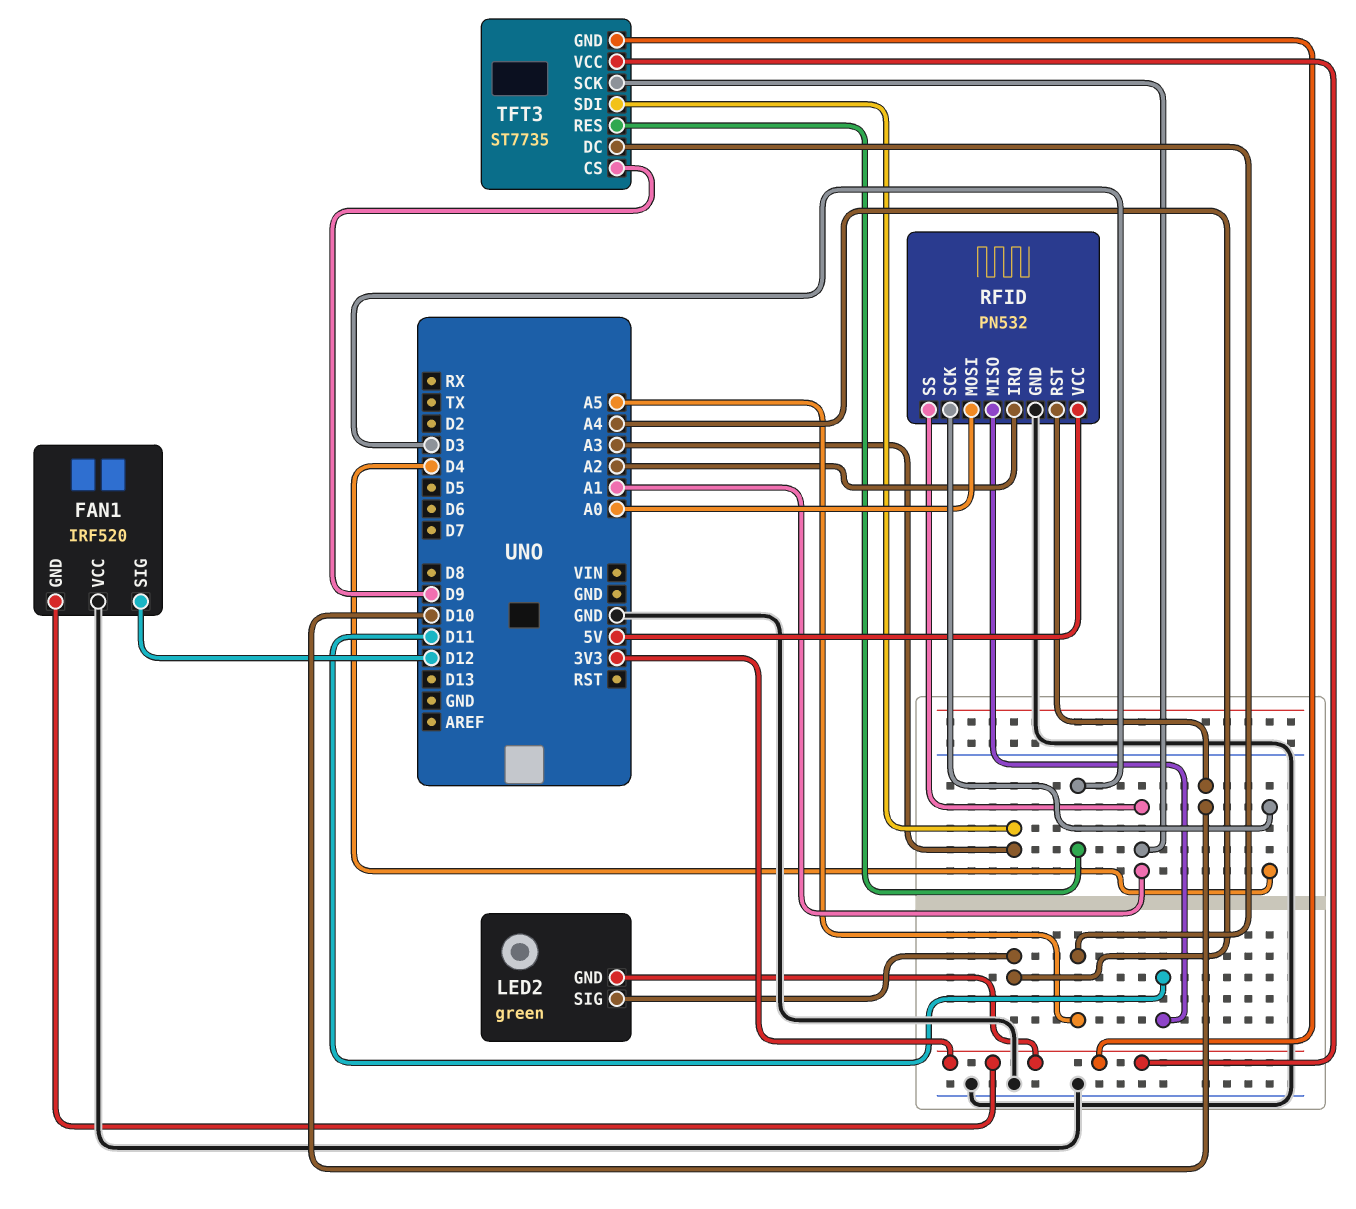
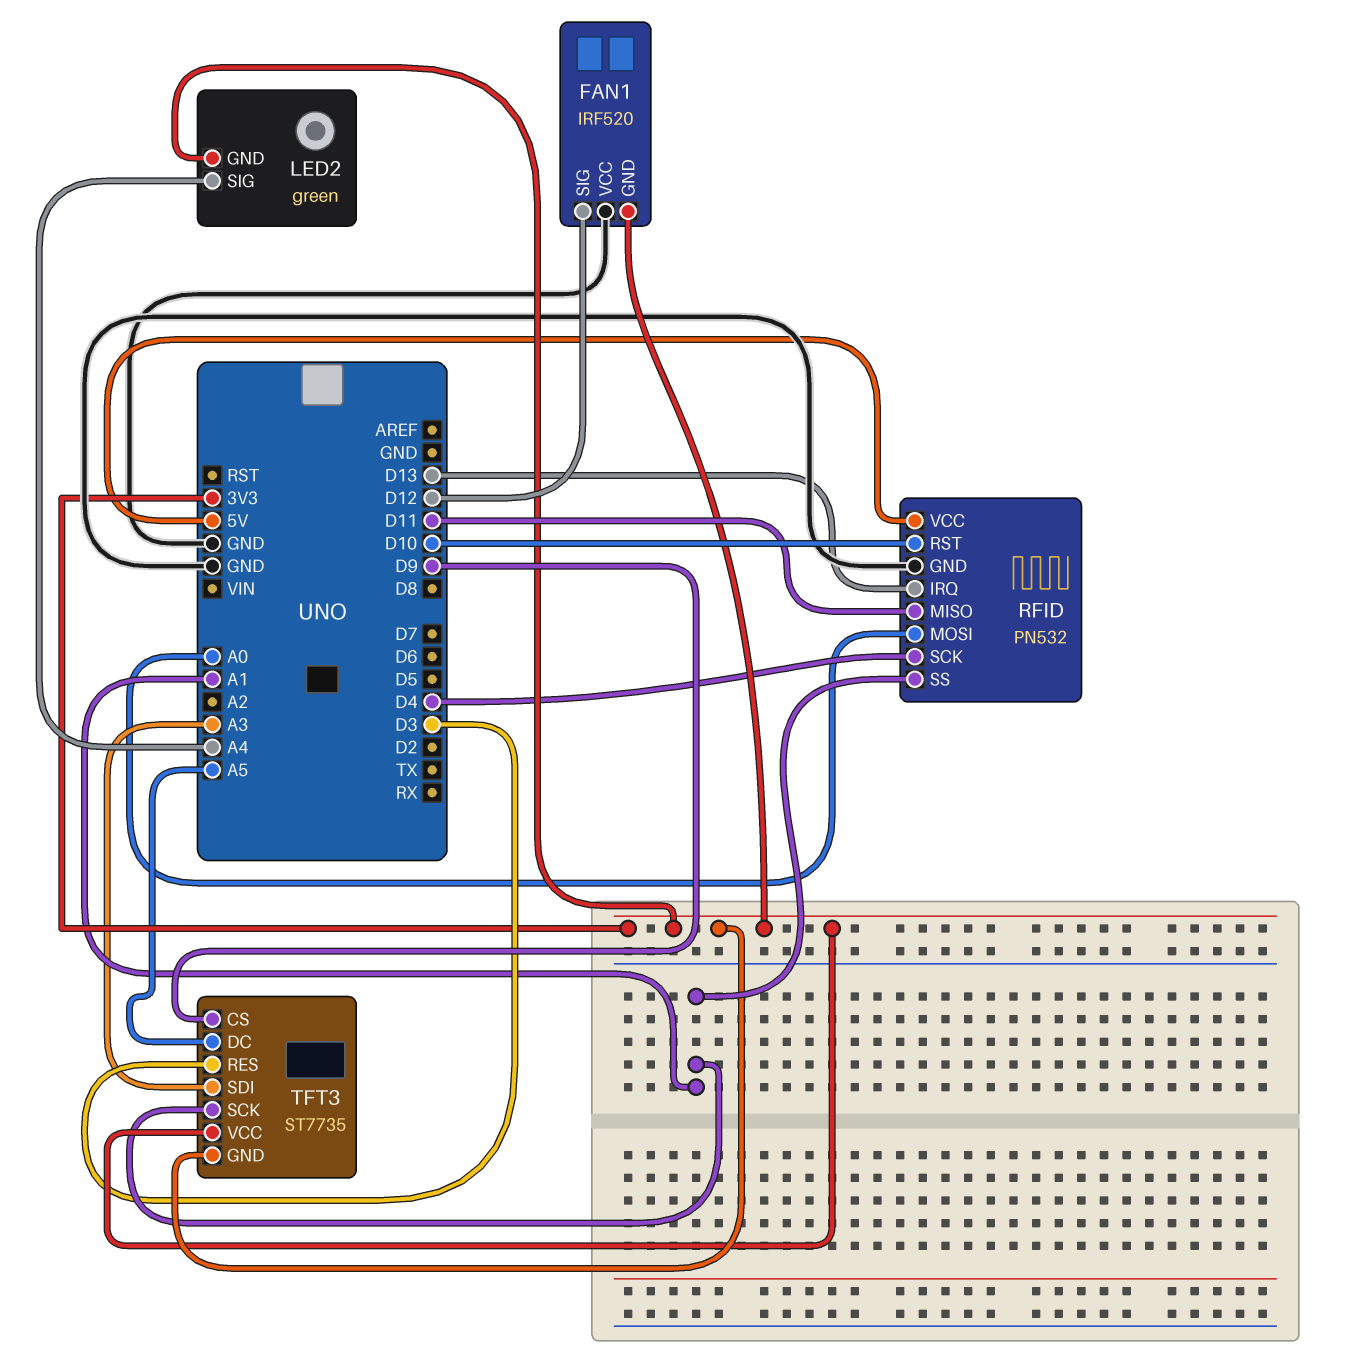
RFID pin IRQ: A2 -> D13

